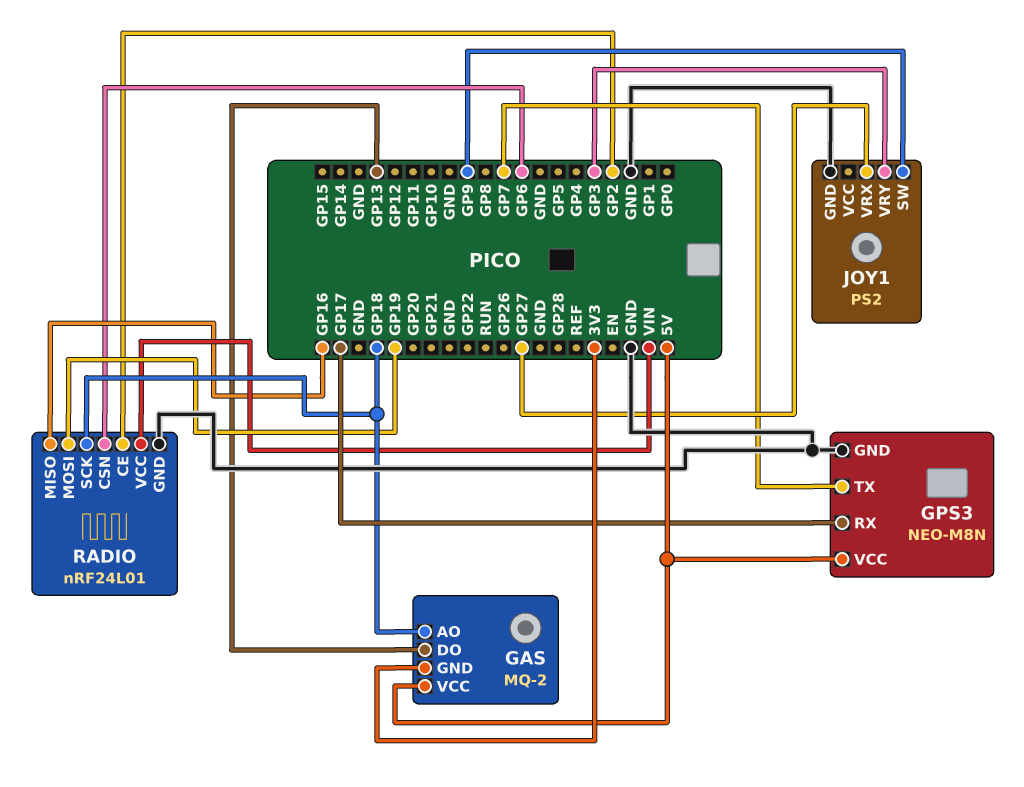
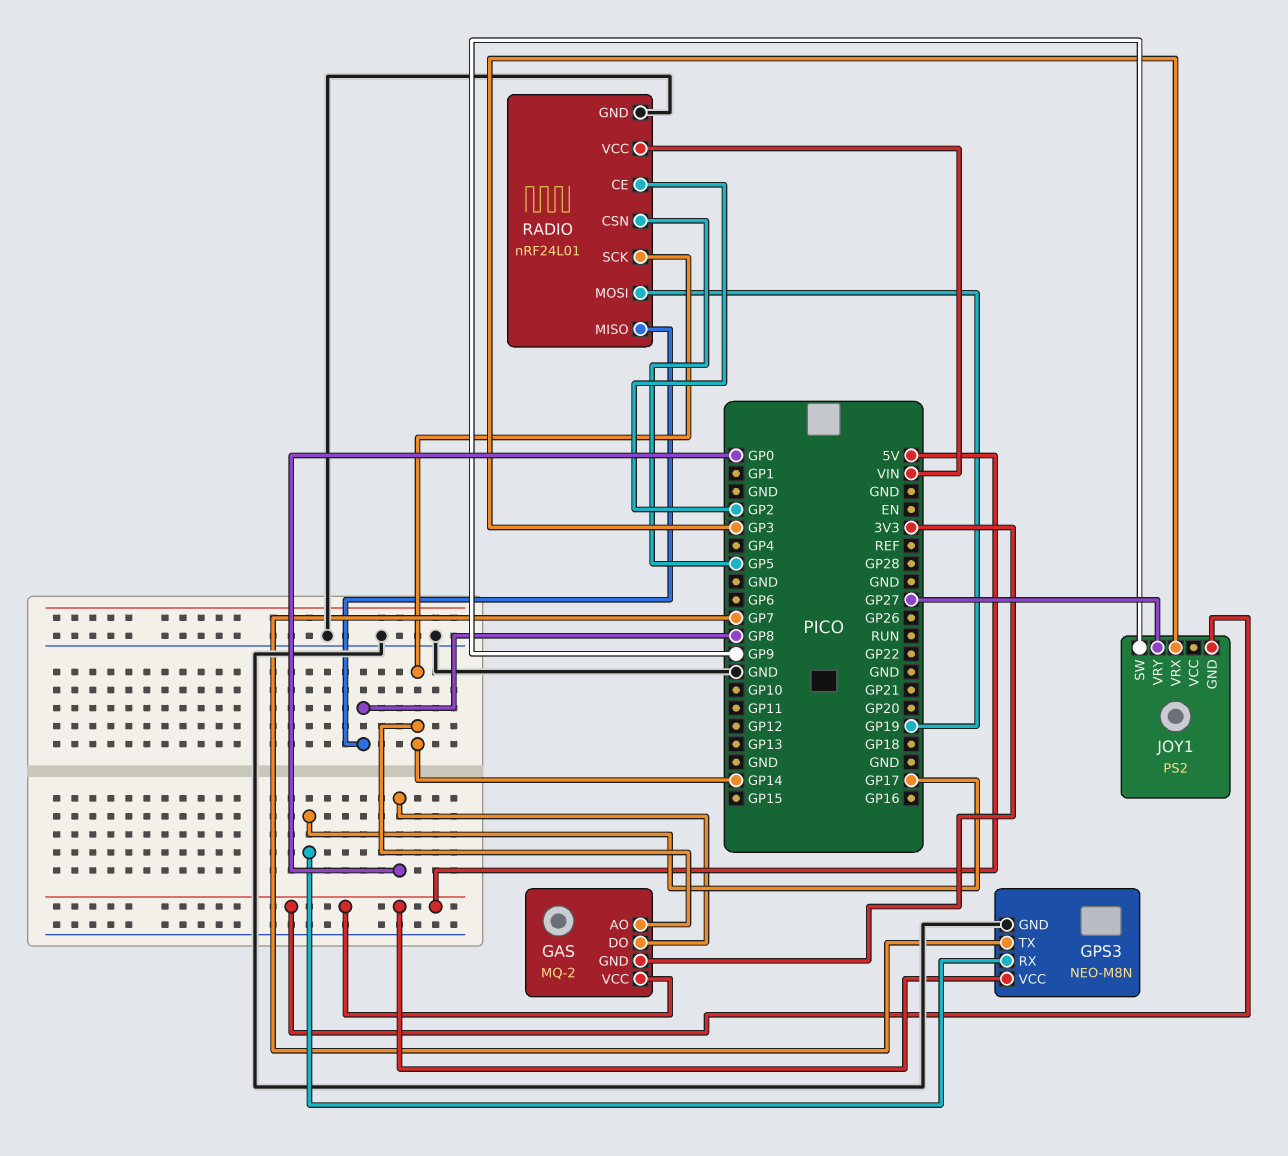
GAS pin AO: GP18 -> GP14
GAS pin DO: GP13 -> GP0
JOY1 pin GND: GND -> 5V
JOY1 pin VRX: GP27 -> GP3
JOY1 pin VRY: GP3 -> GP27
RADIO pin CSN: GP6 -> GP5
RADIO pin MISO: GP16 -> GP8
RADIO pin SCK: GP18 -> GP14

